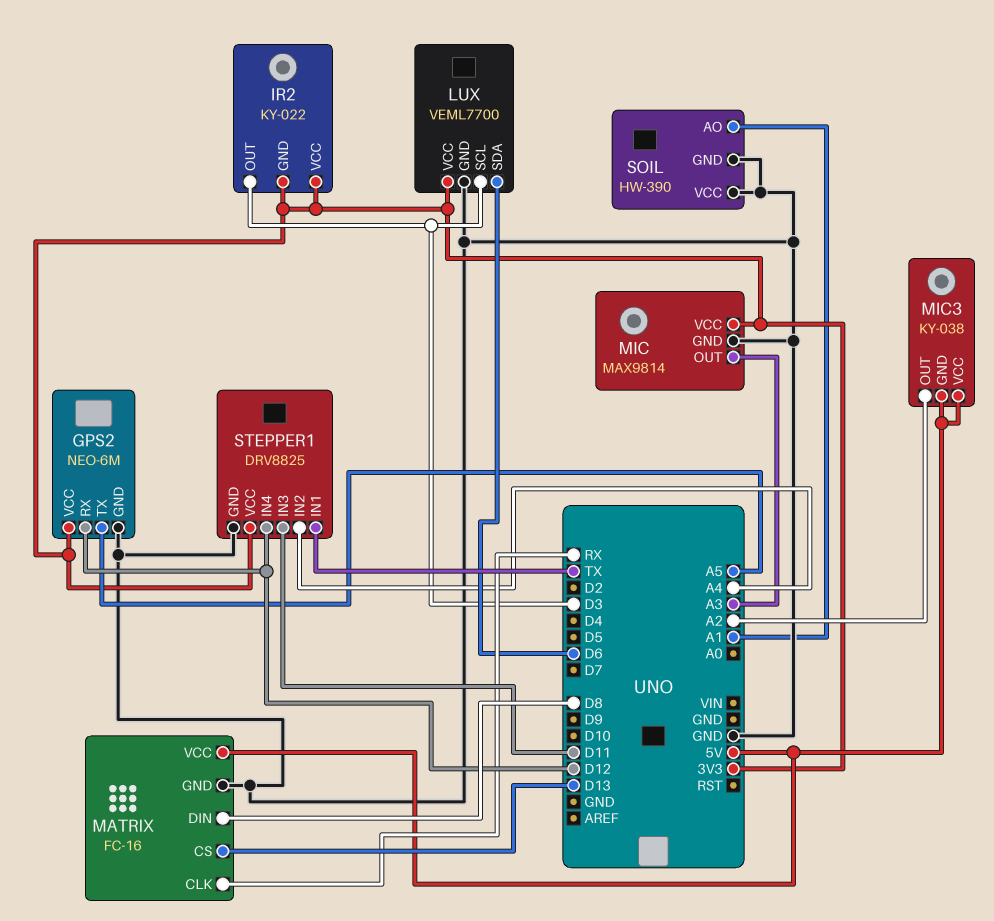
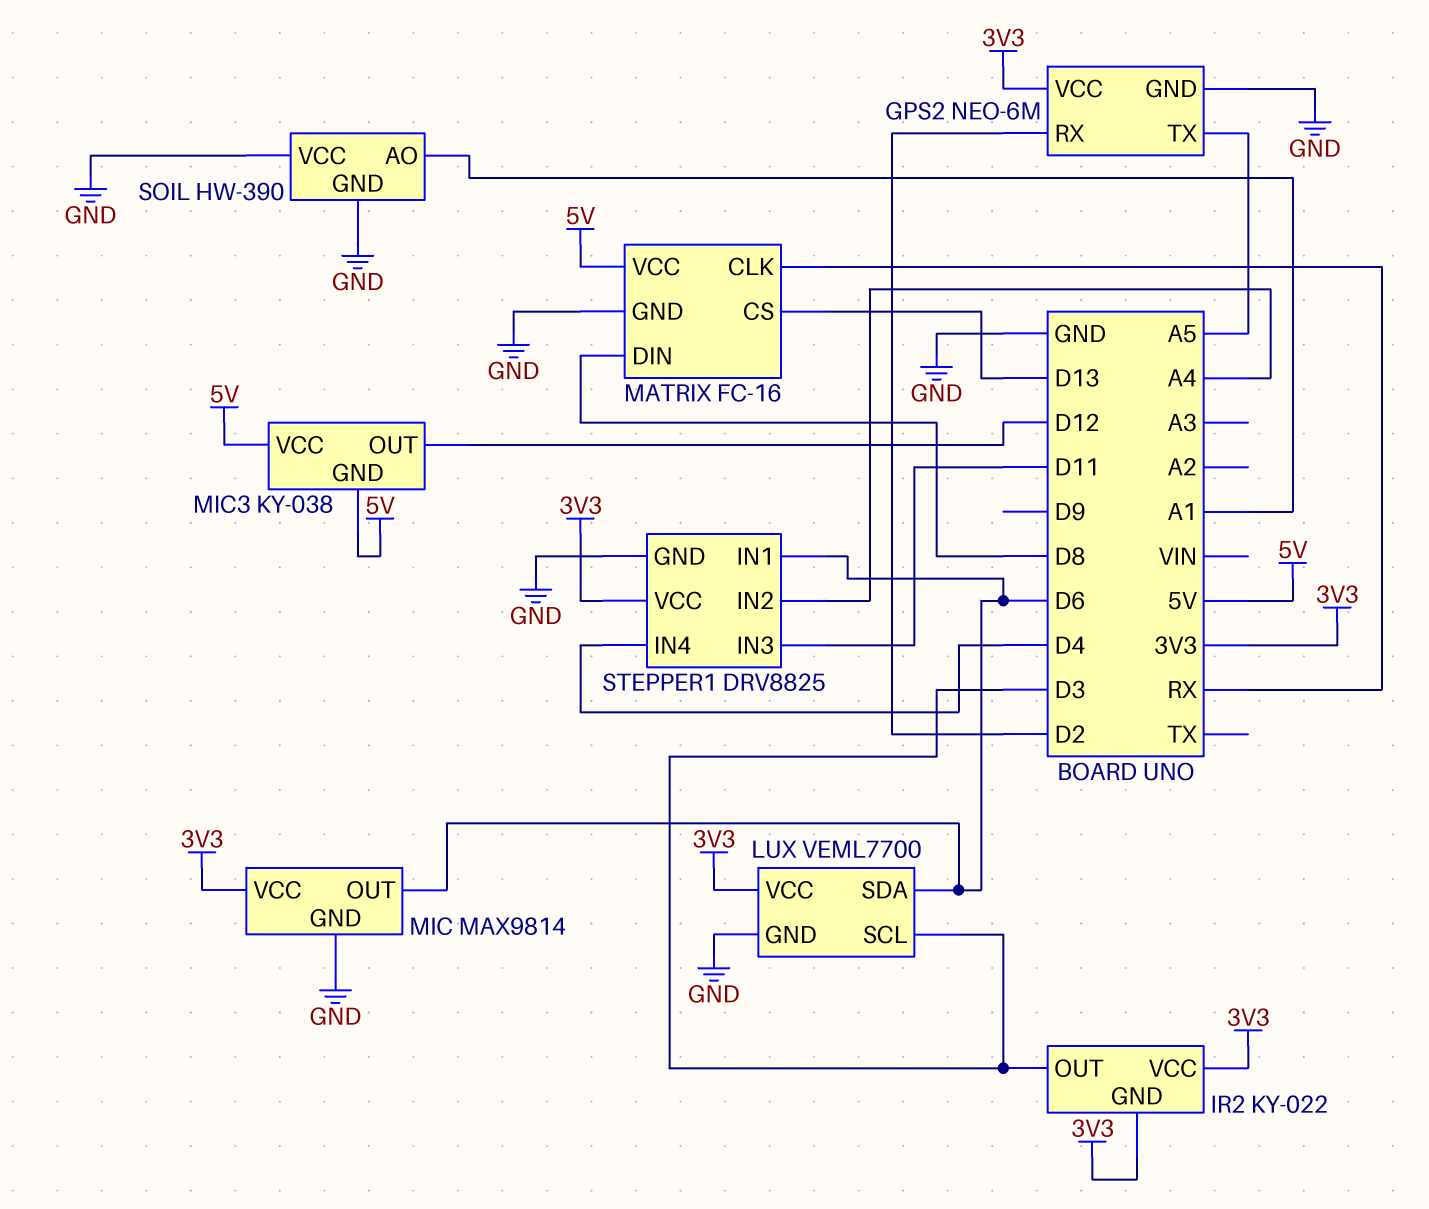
GPS2 pin RX: D12 -> D2
MIC pin OUT: A3 -> D6
MIC3 pin OUT: A2 -> D12
STEPPER1 pin IN1: TX -> D6
STEPPER1 pin IN4: D12 -> D4

